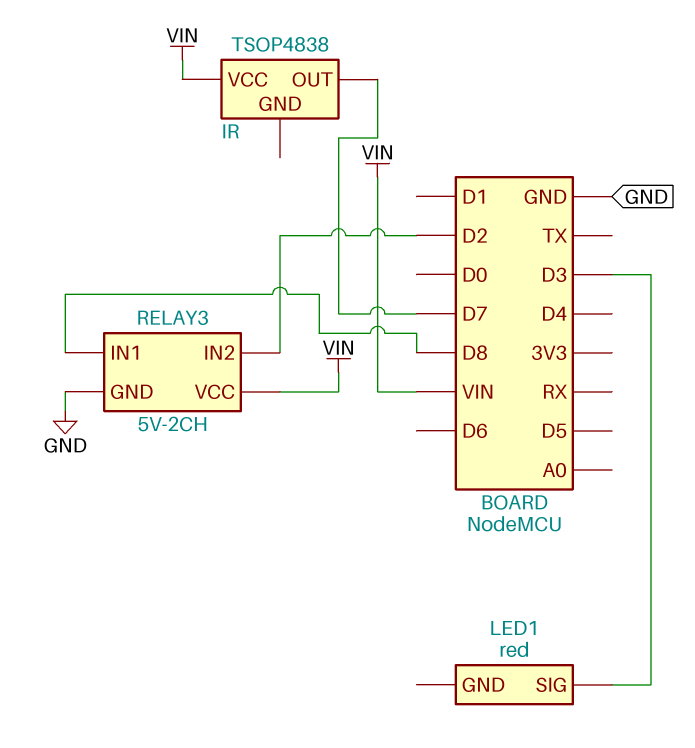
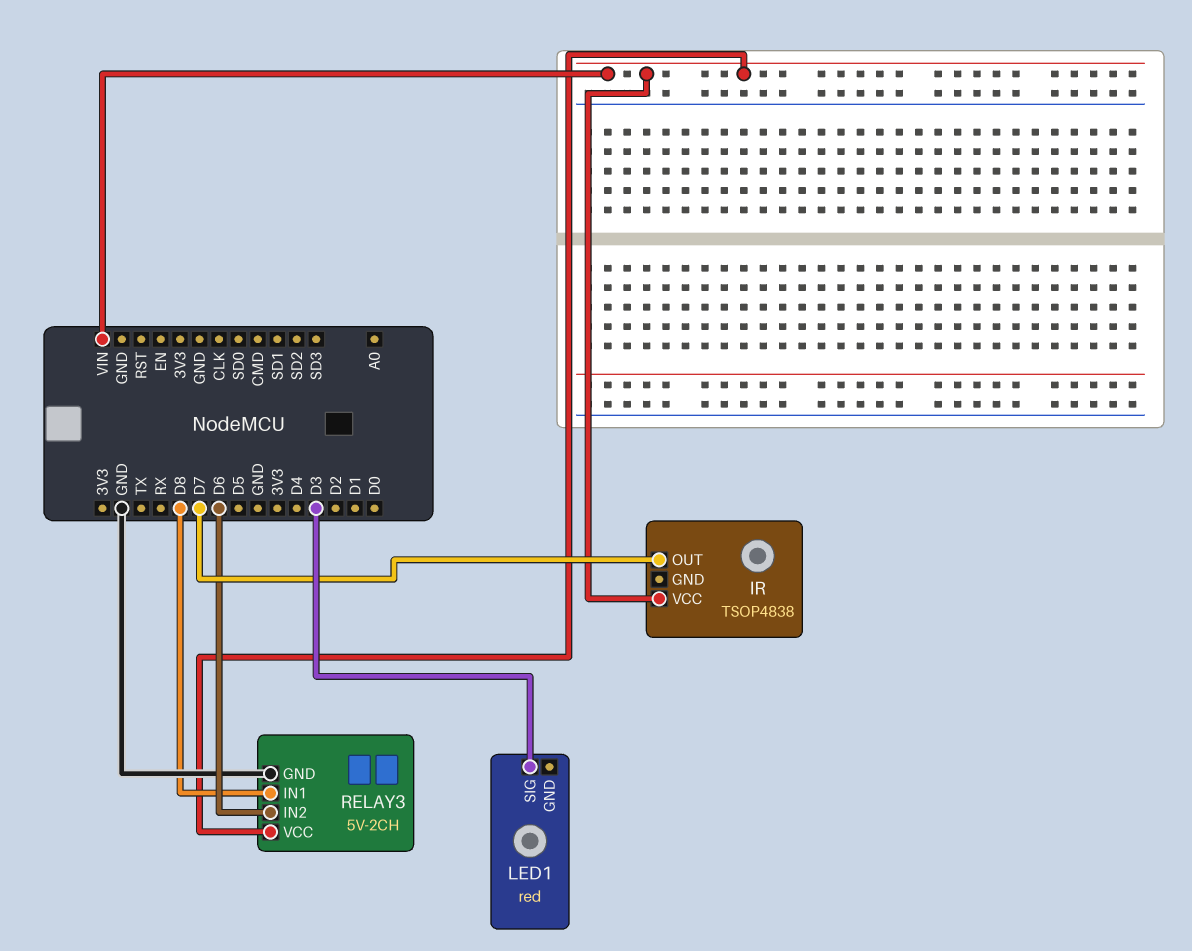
RELAY3 pin IN2: D2 -> D6

